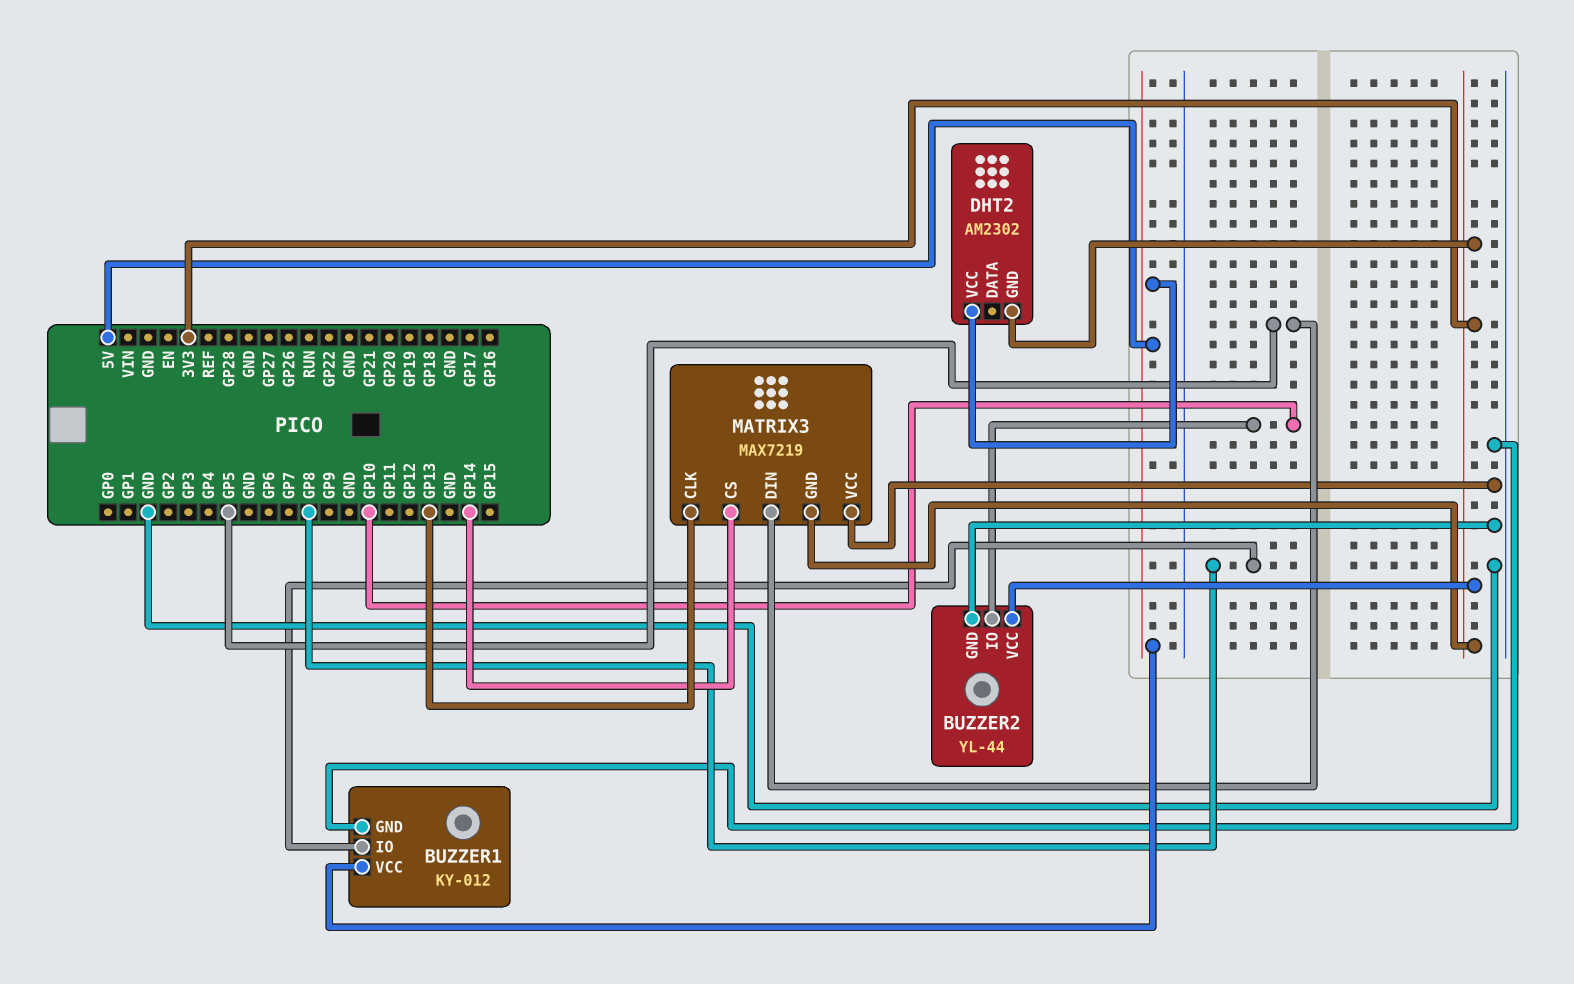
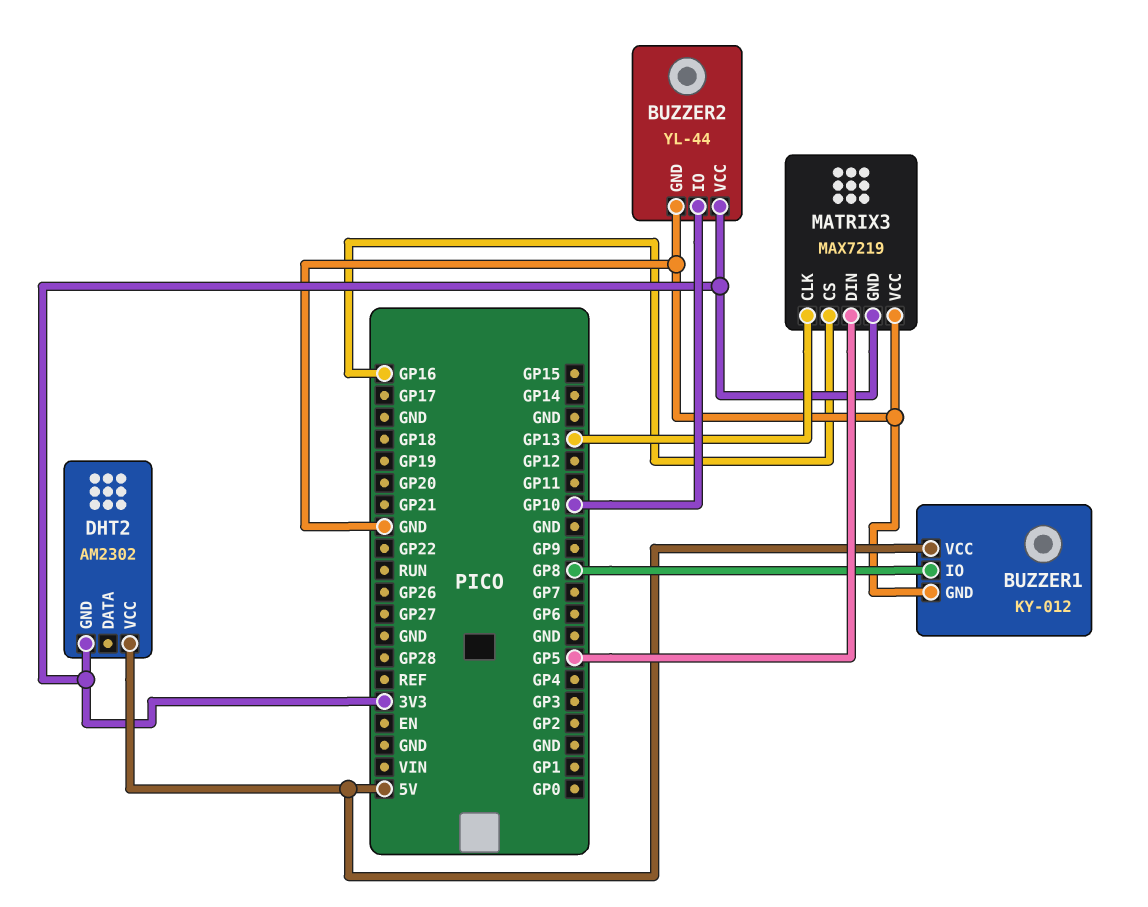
MATRIX3 pin CS: GP14 -> GP16

